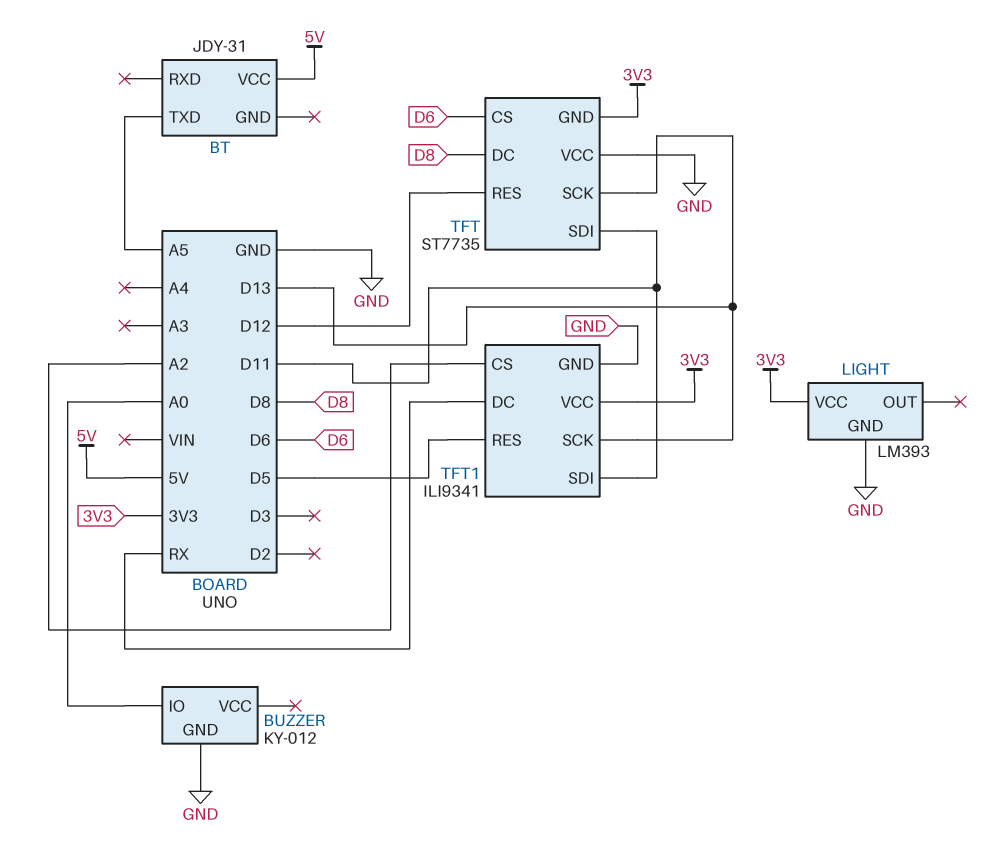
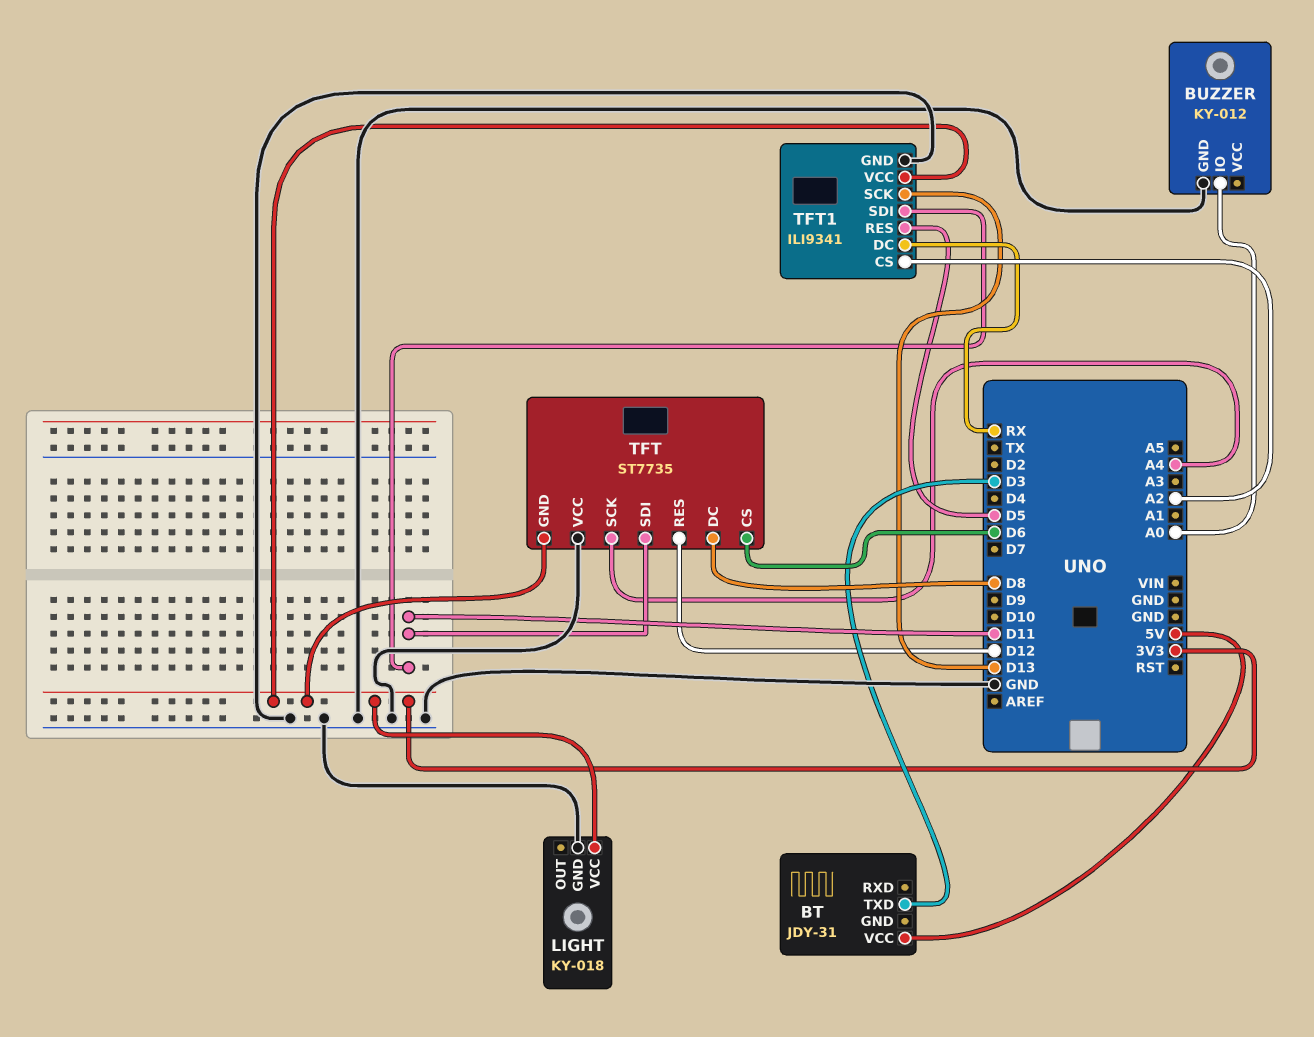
BT pin TXD: A5 -> D3
LIGHT: LM393 -> KY-018
TFT pin SCK: D13 -> A4

